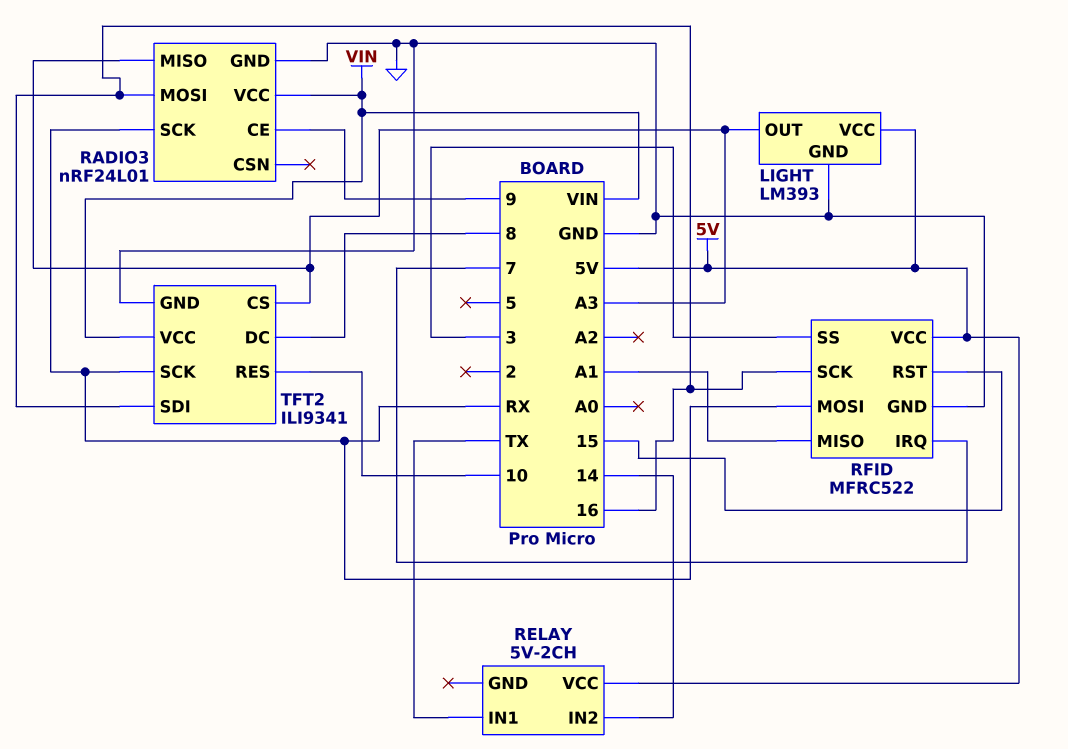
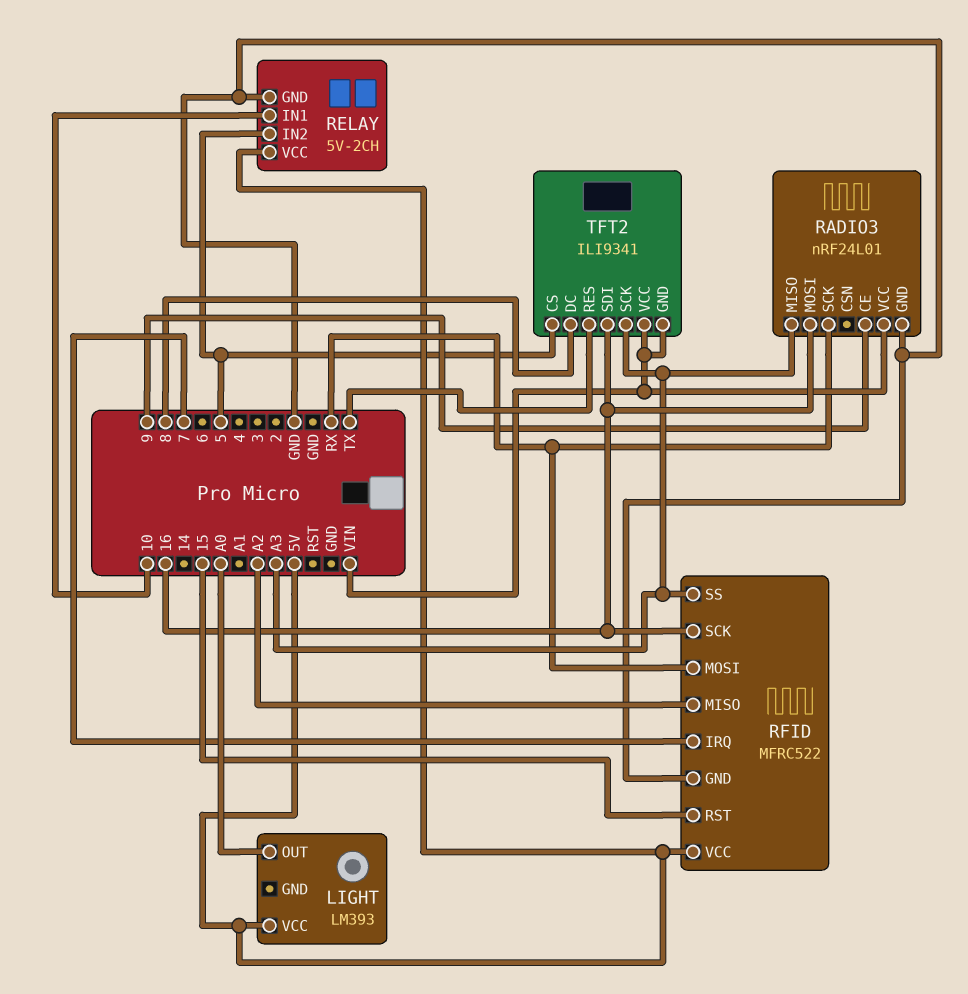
LIGHT pin GND: GND -> none
LIGHT pin OUT: A3 -> A0
RELAY pin GND: none -> GND
RELAY pin IN1: TX -> 10
RELAY pin IN2: 14 -> 5
RFID pin MISO: A1 -> A2
RFID pin SS: 3 -> A3
TFT2 pin CS: A3 -> 5
TFT2 pin GND: GND -> VIN
TFT2 pin RES: 10 -> TX
TFT2 pin SCK: RX -> A3

